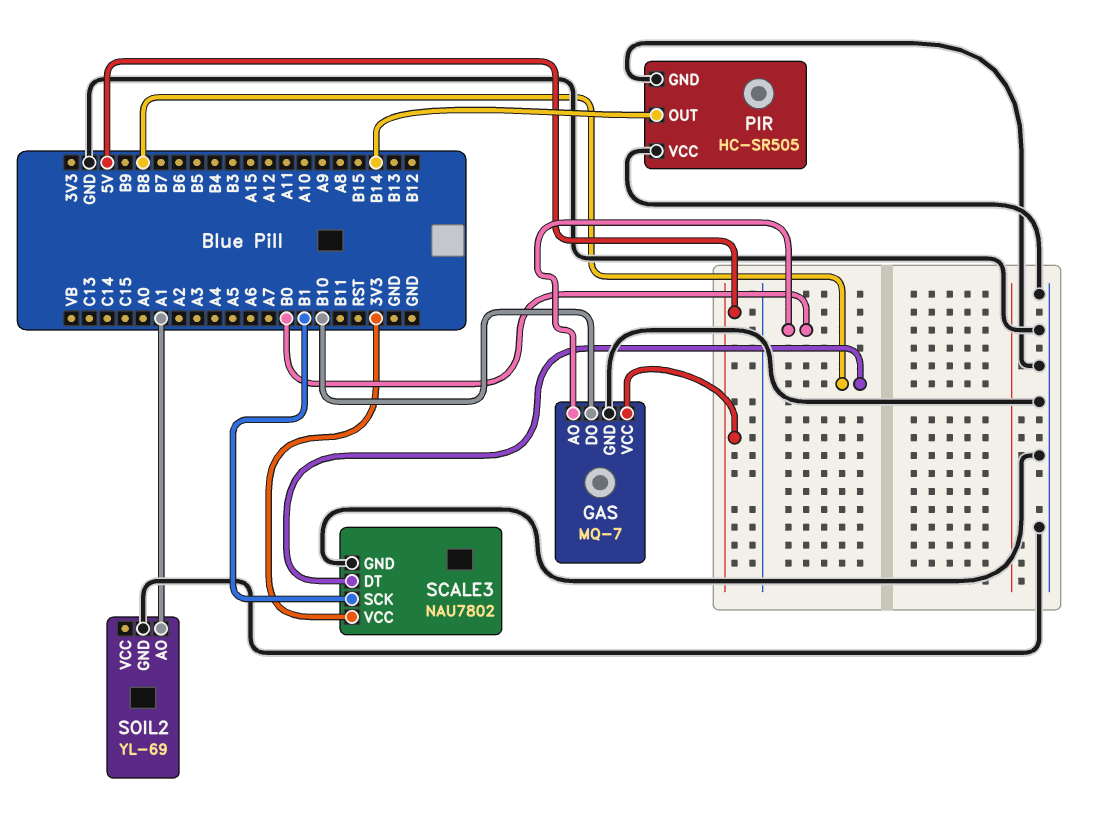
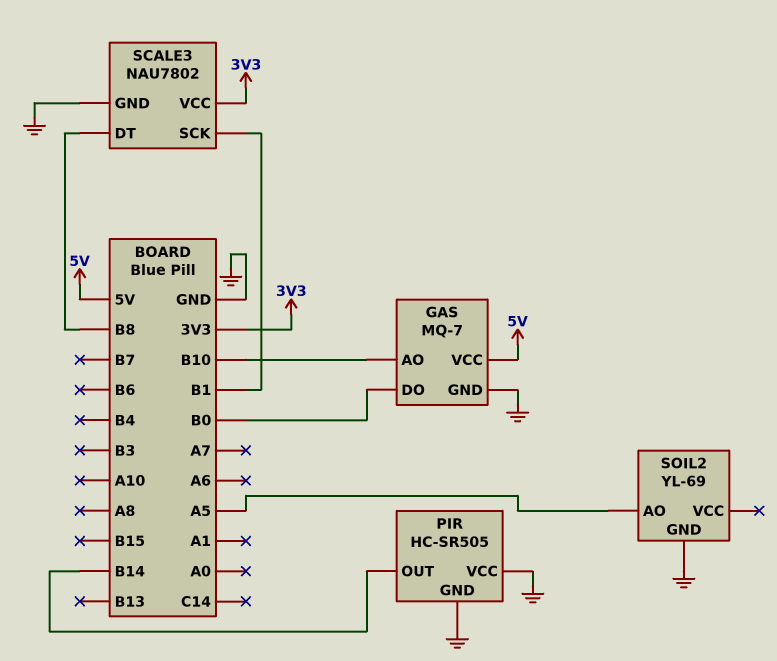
GAS pin AO: B0 -> B10
GAS pin DO: B10 -> B0
SOIL2 pin AO: A1 -> A5

